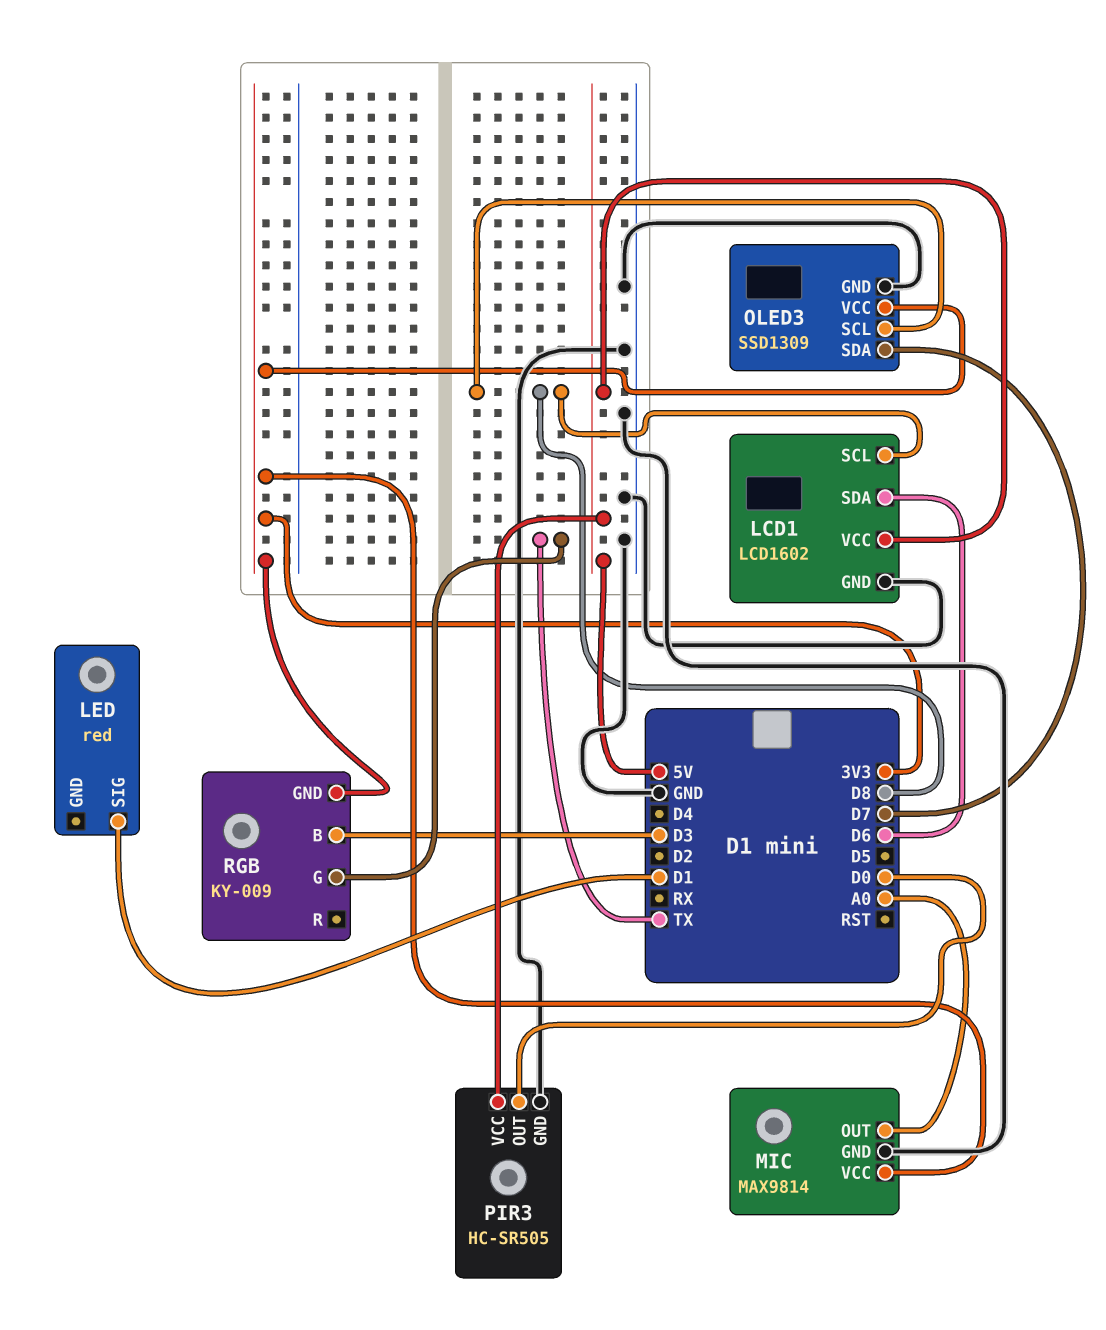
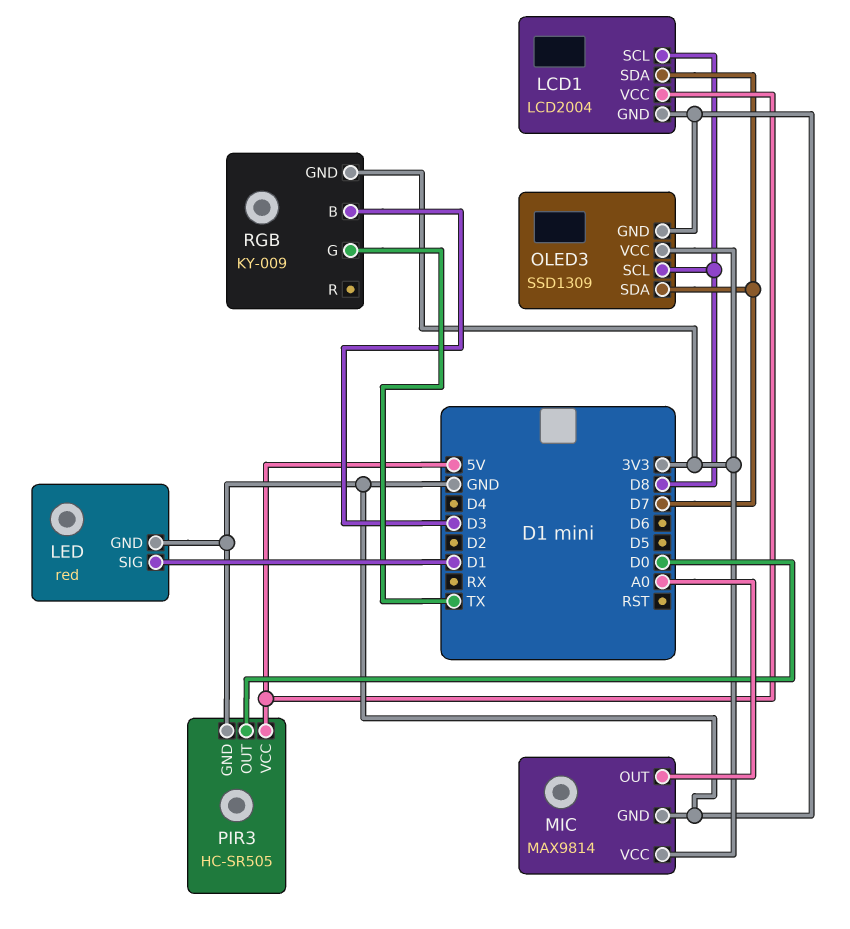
LCD1: LCD1602 -> LCD2004
LCD1 pin SDA: D6 -> D7
LED pin GND: none -> GND

